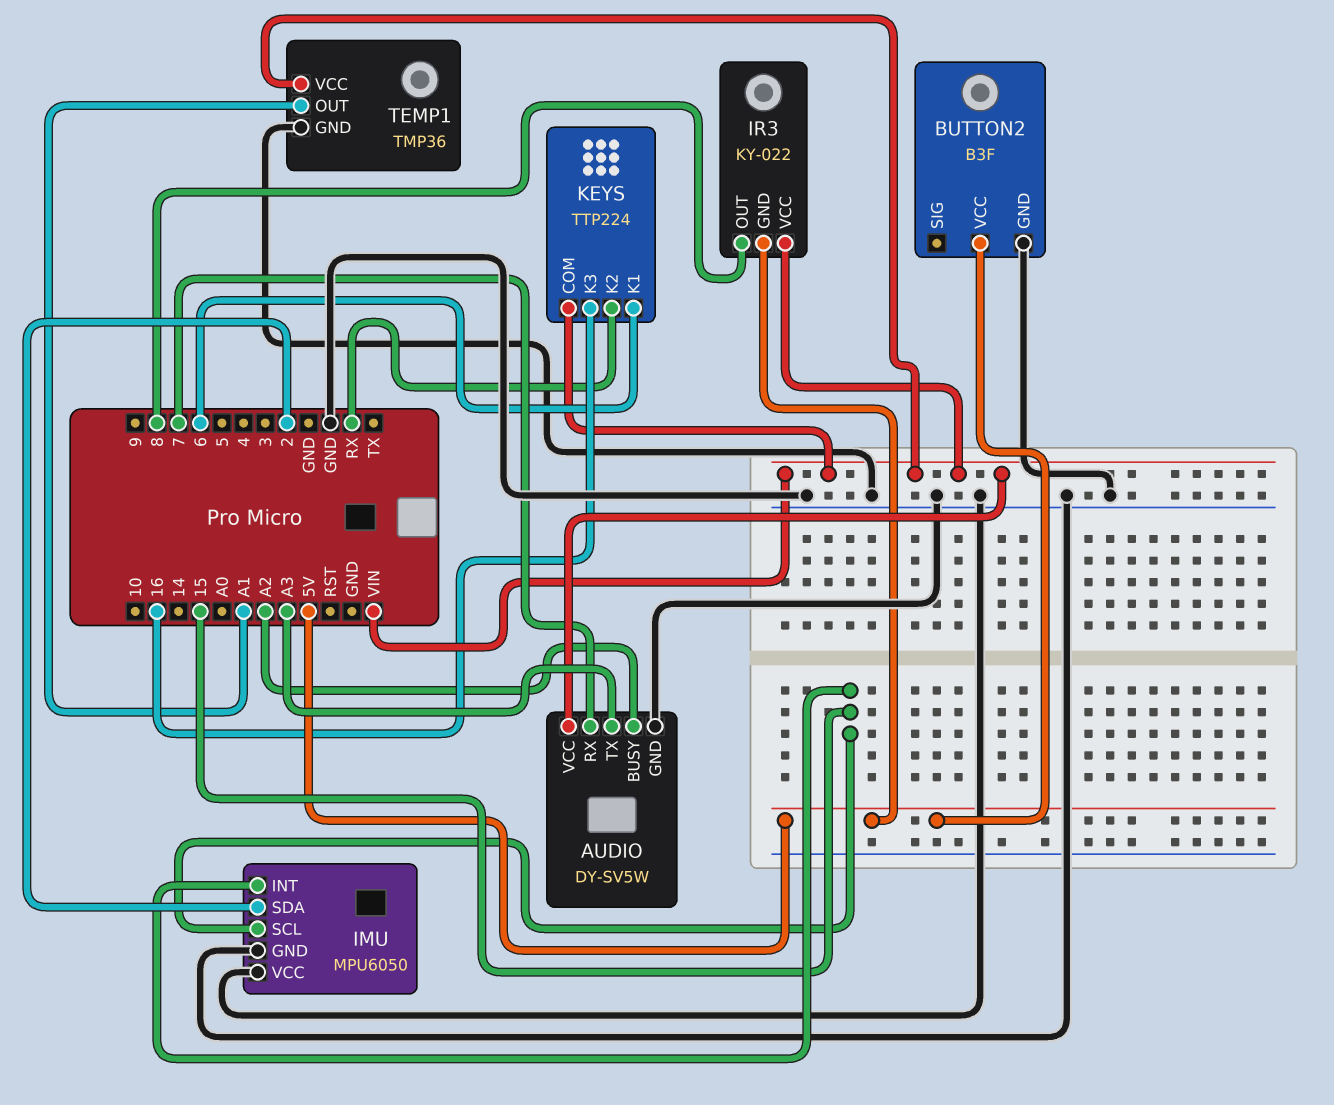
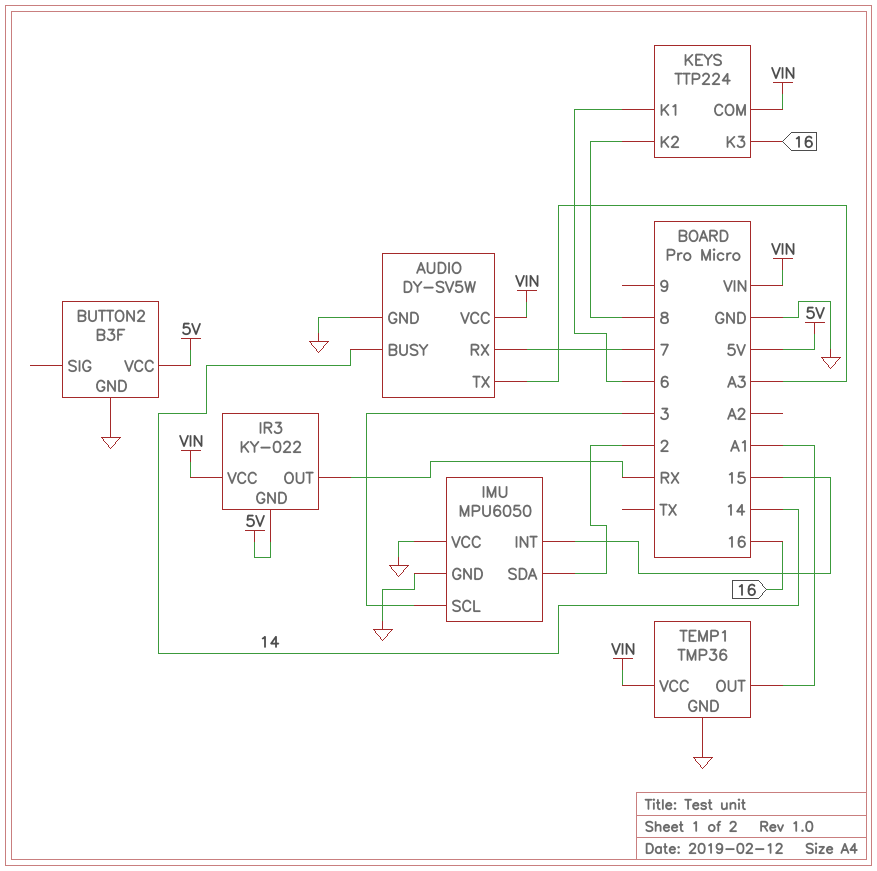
AUDIO pin BUSY: A2 -> 14
IMU pin SCL: 15 -> 3
IR3 pin OUT: 8 -> RX
KEYS pin K2: RX -> 8

